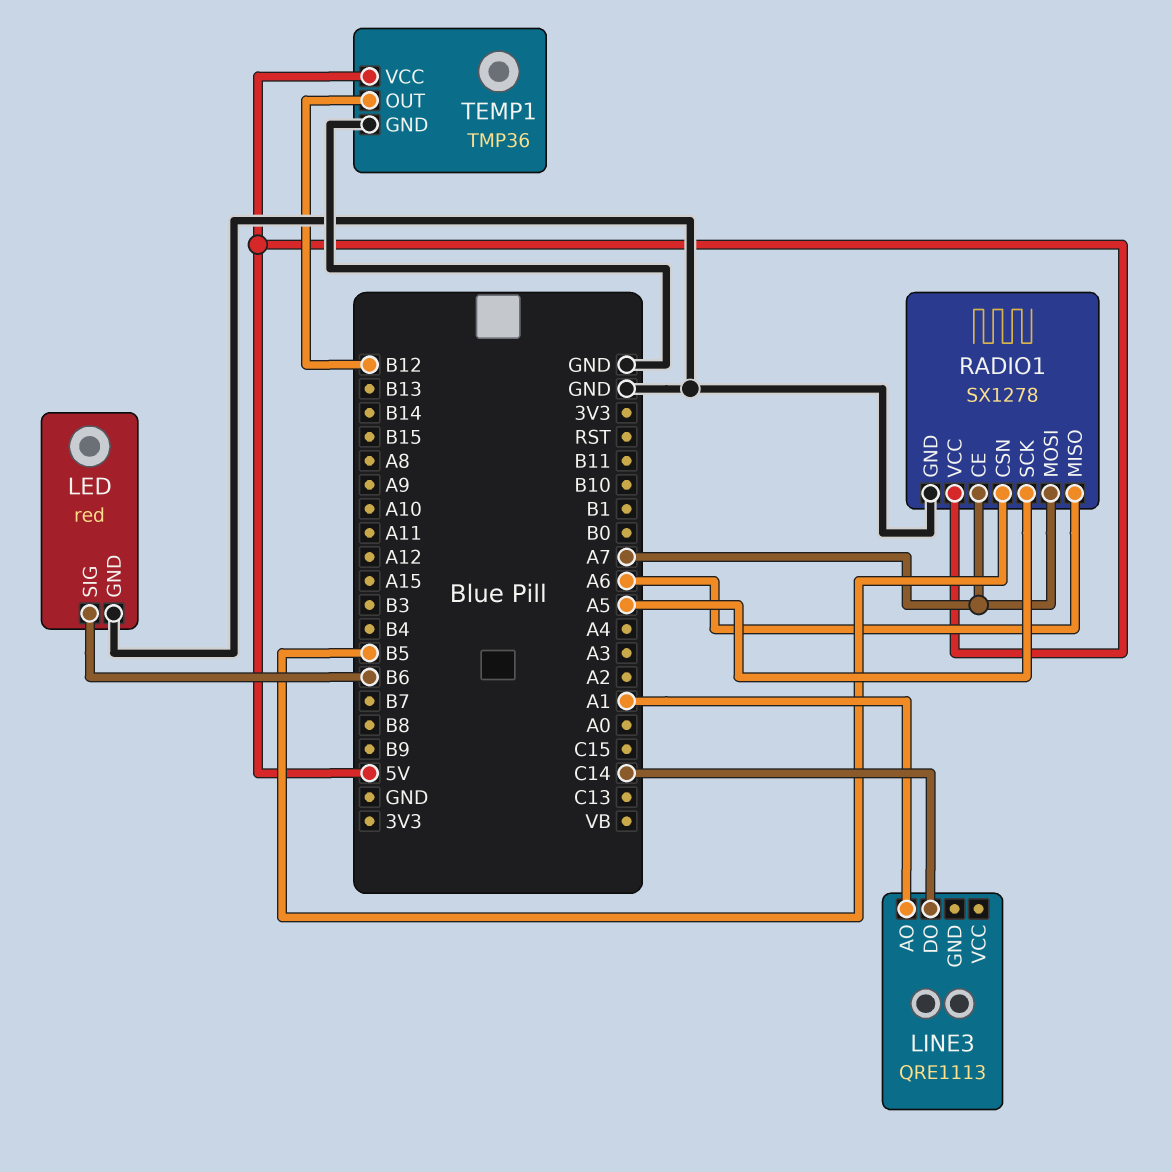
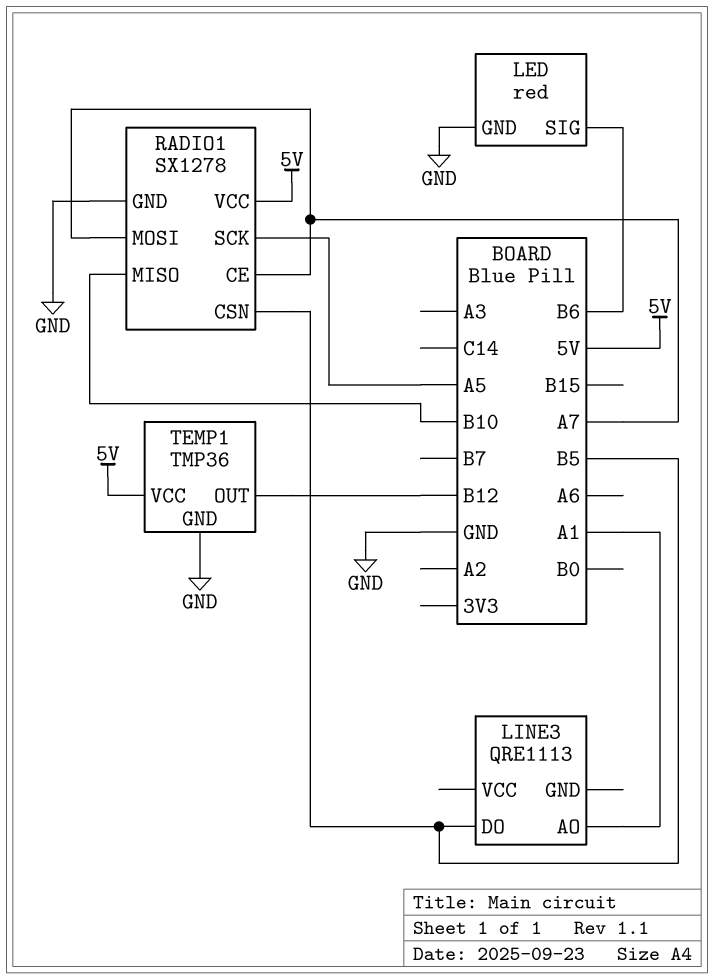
LINE3 pin DO: C14 -> B5
RADIO1 pin MISO: A6 -> B10

